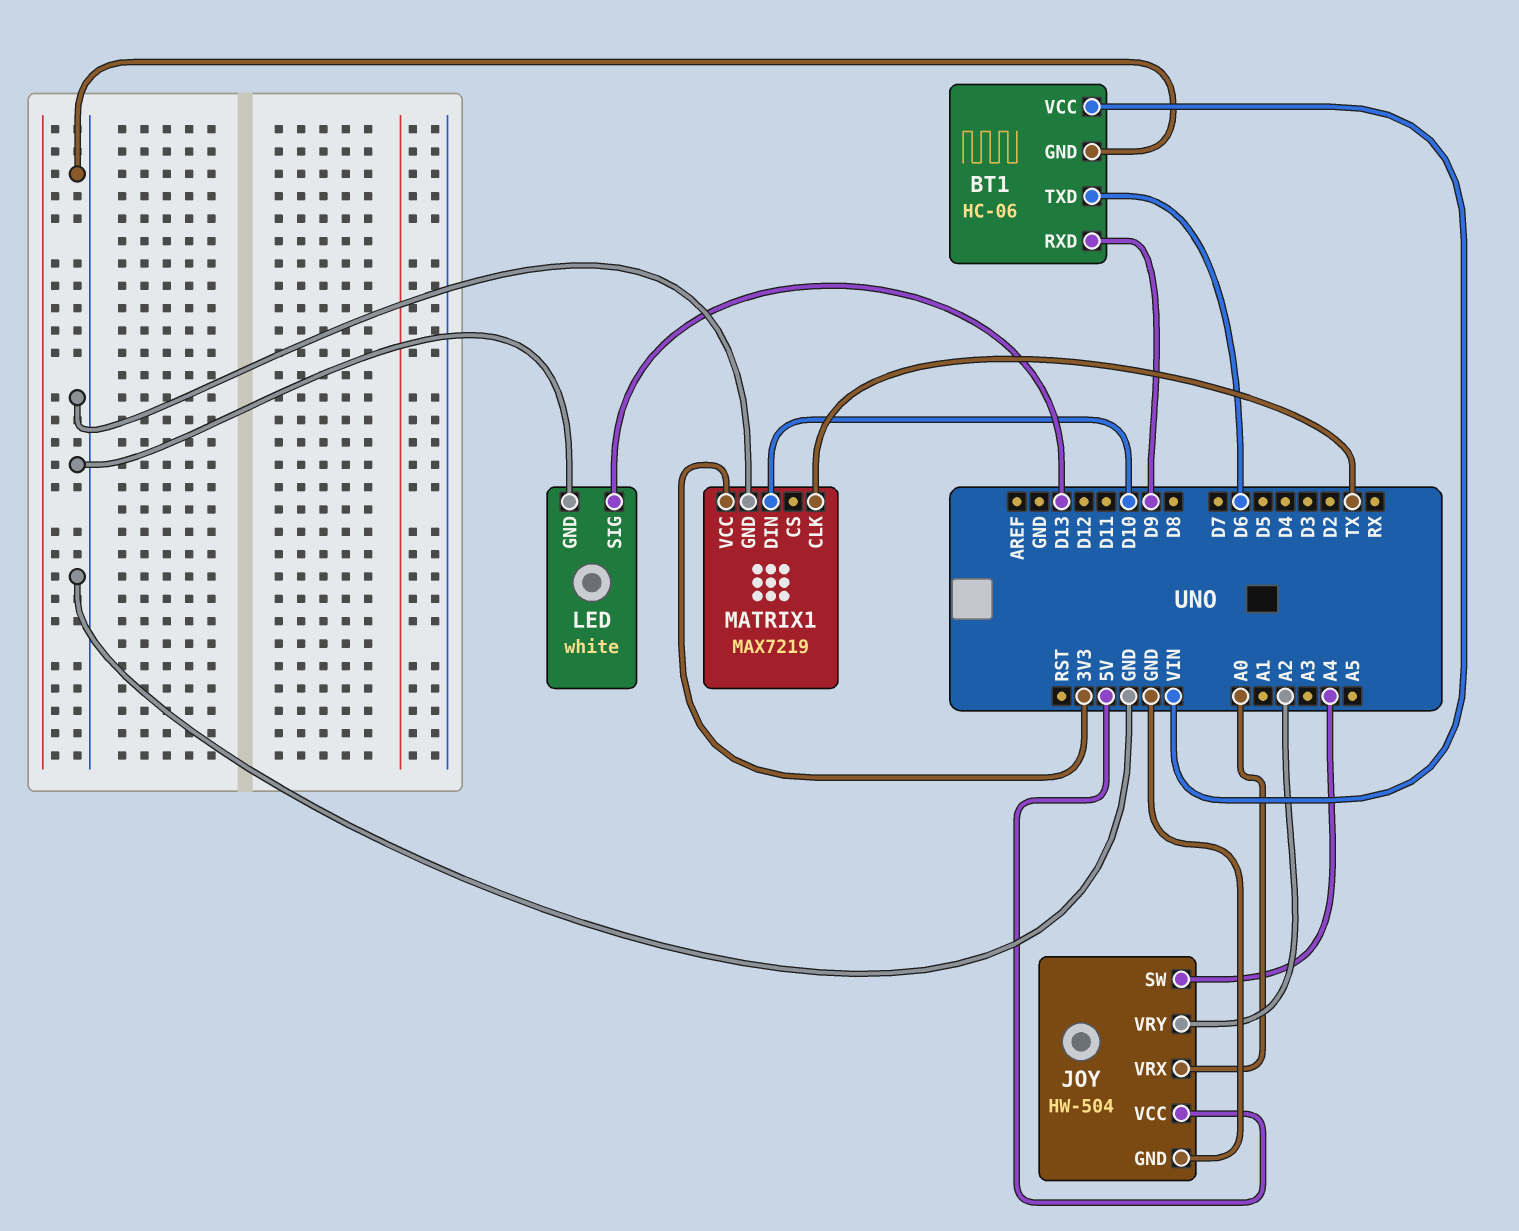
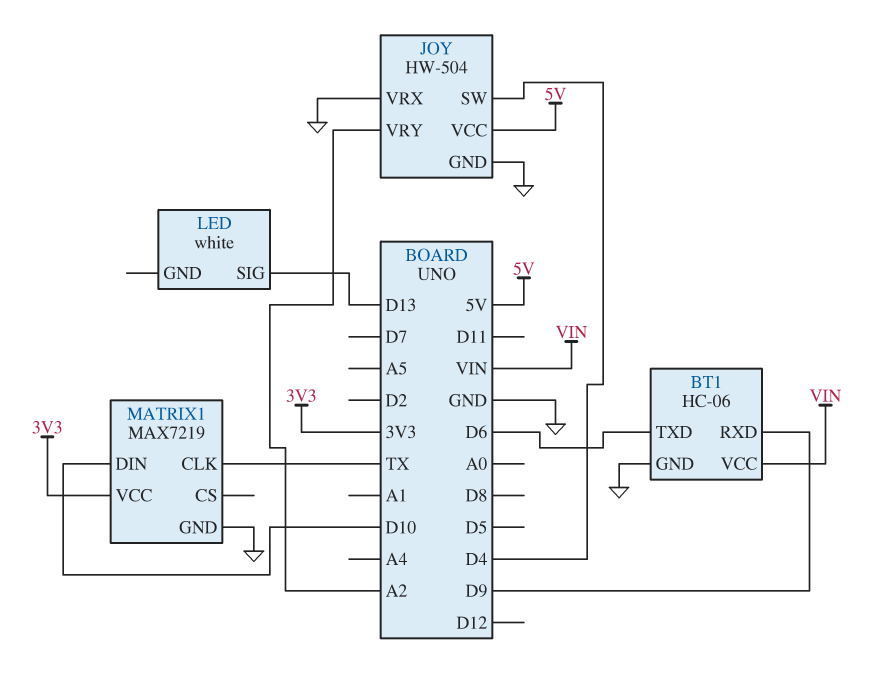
JOY pin SW: A4 -> D4
JOY pin VRX: A0 -> GND
LED pin GND: GND -> none

